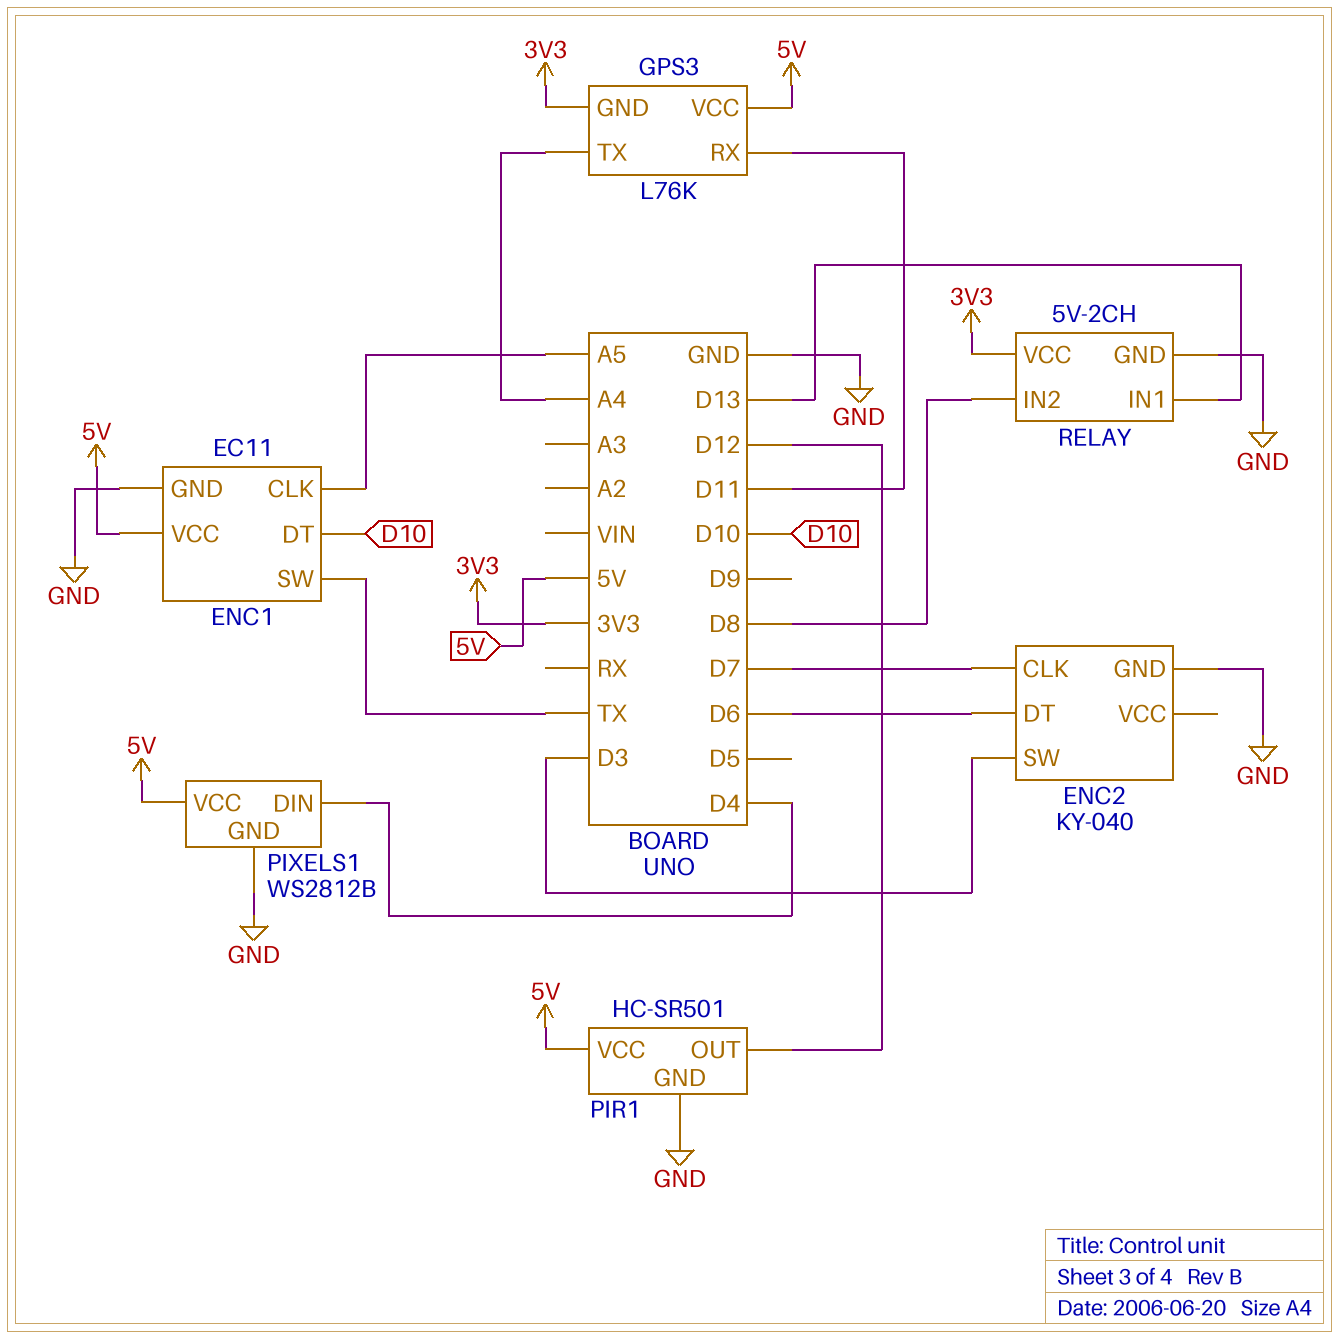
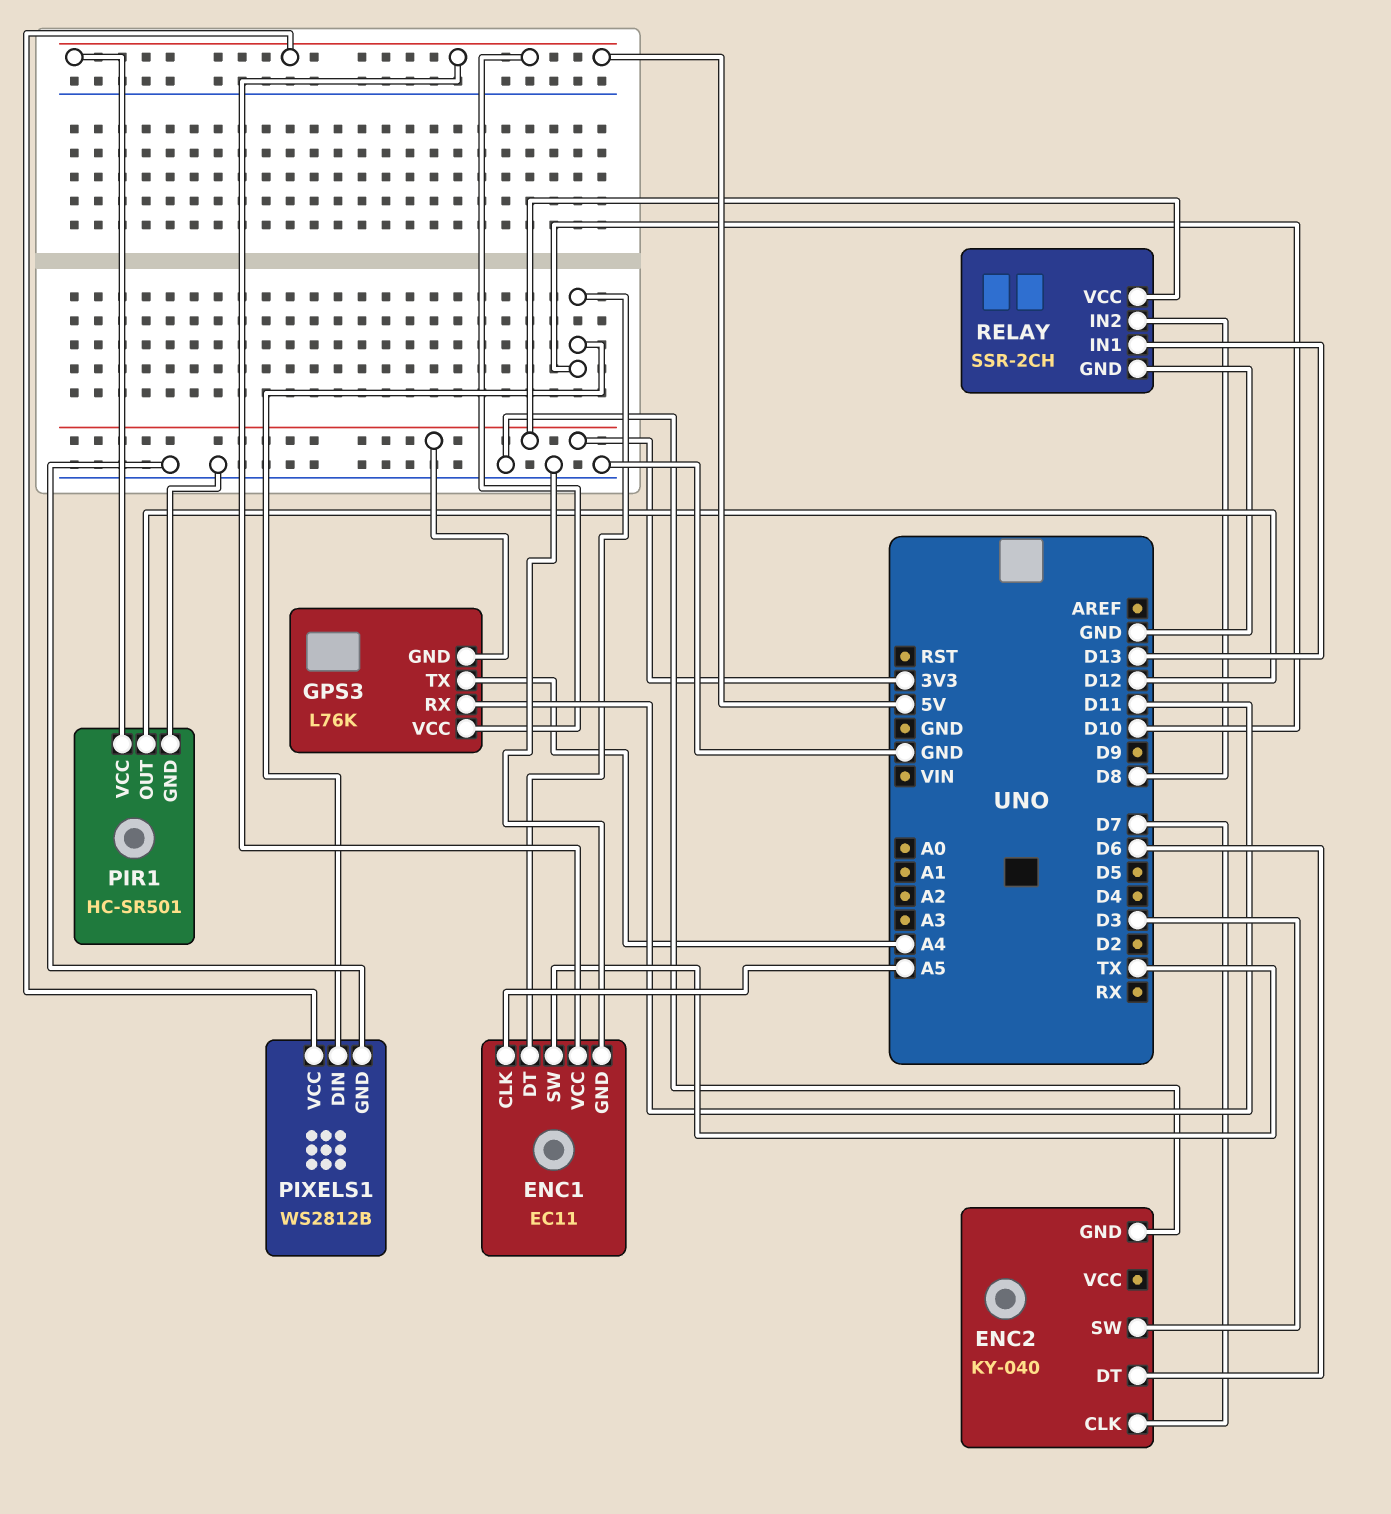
PIXELS1 pin DIN: D4 -> D10
RELAY: 5V-2CH -> SSR-2CH

